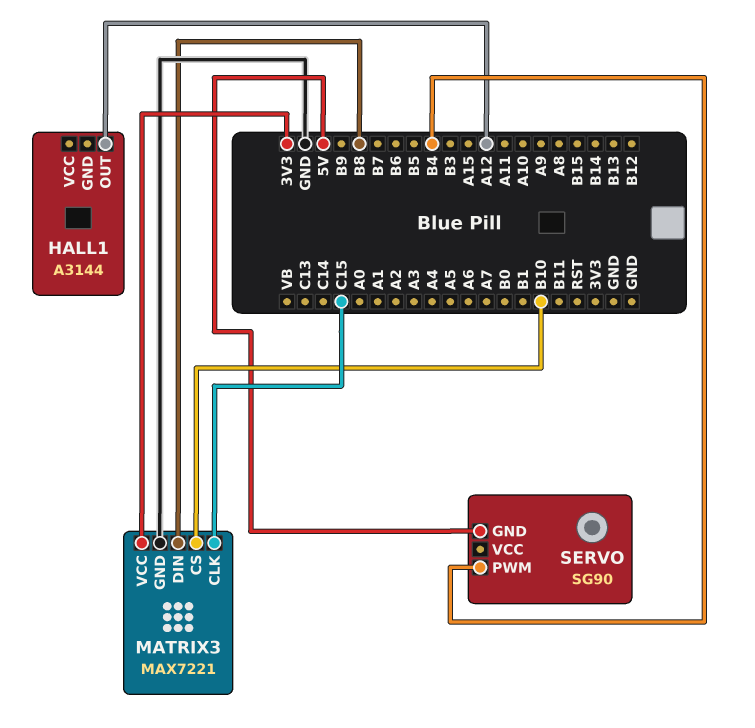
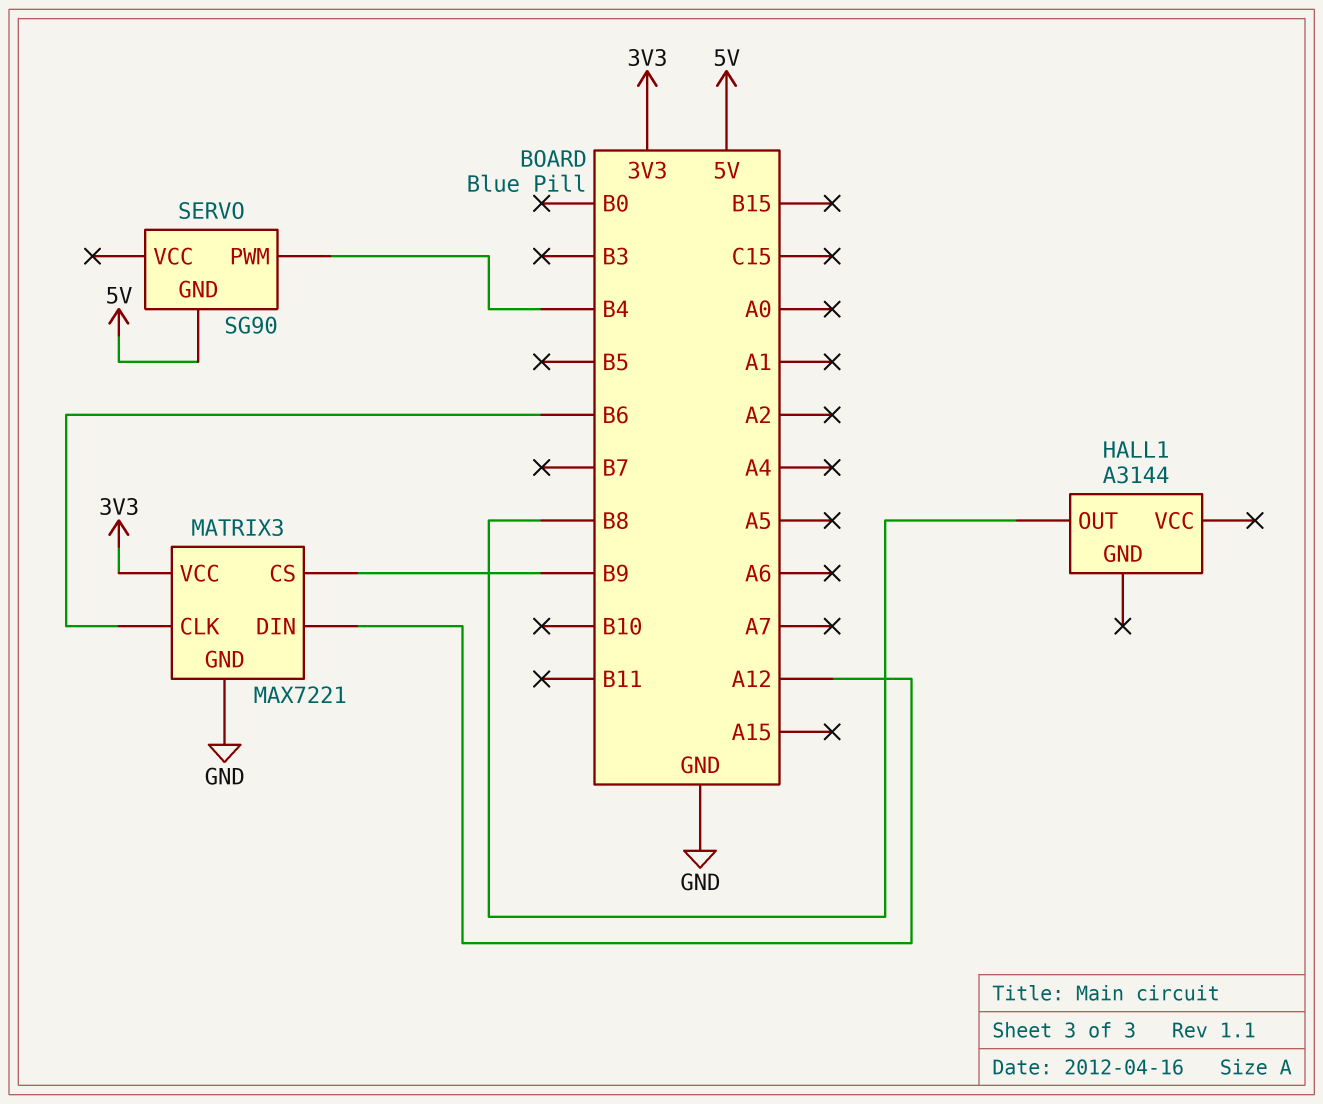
HALL1 pin OUT: A12 -> B8
MATRIX3 pin CLK: C15 -> B6
MATRIX3 pin CS: B10 -> B9
MATRIX3 pin DIN: B8 -> A12

